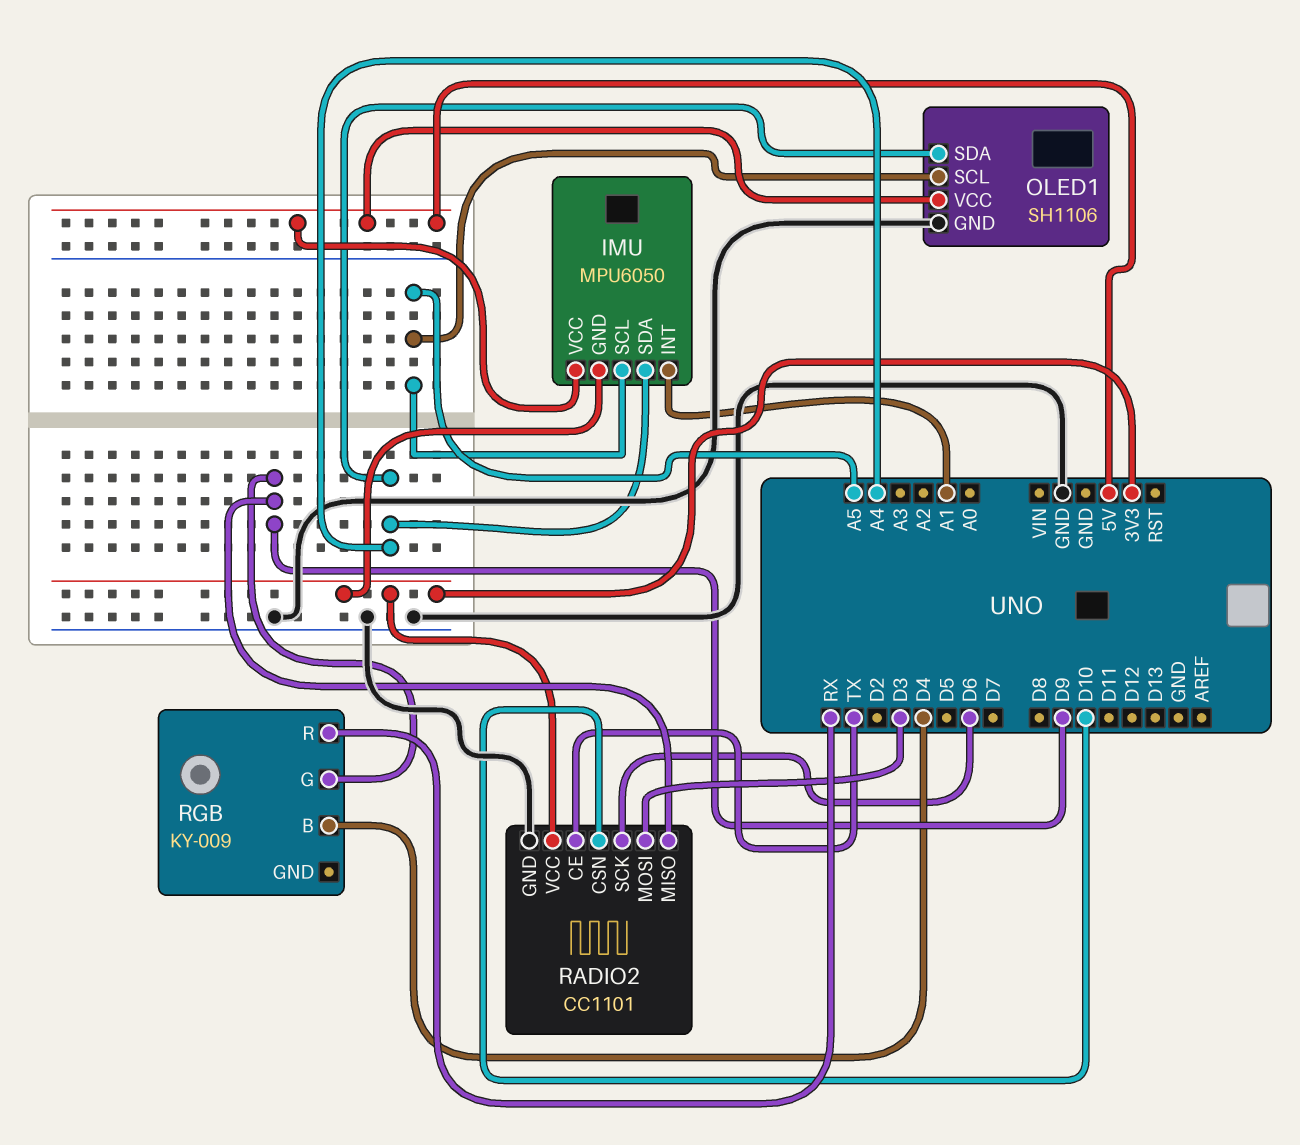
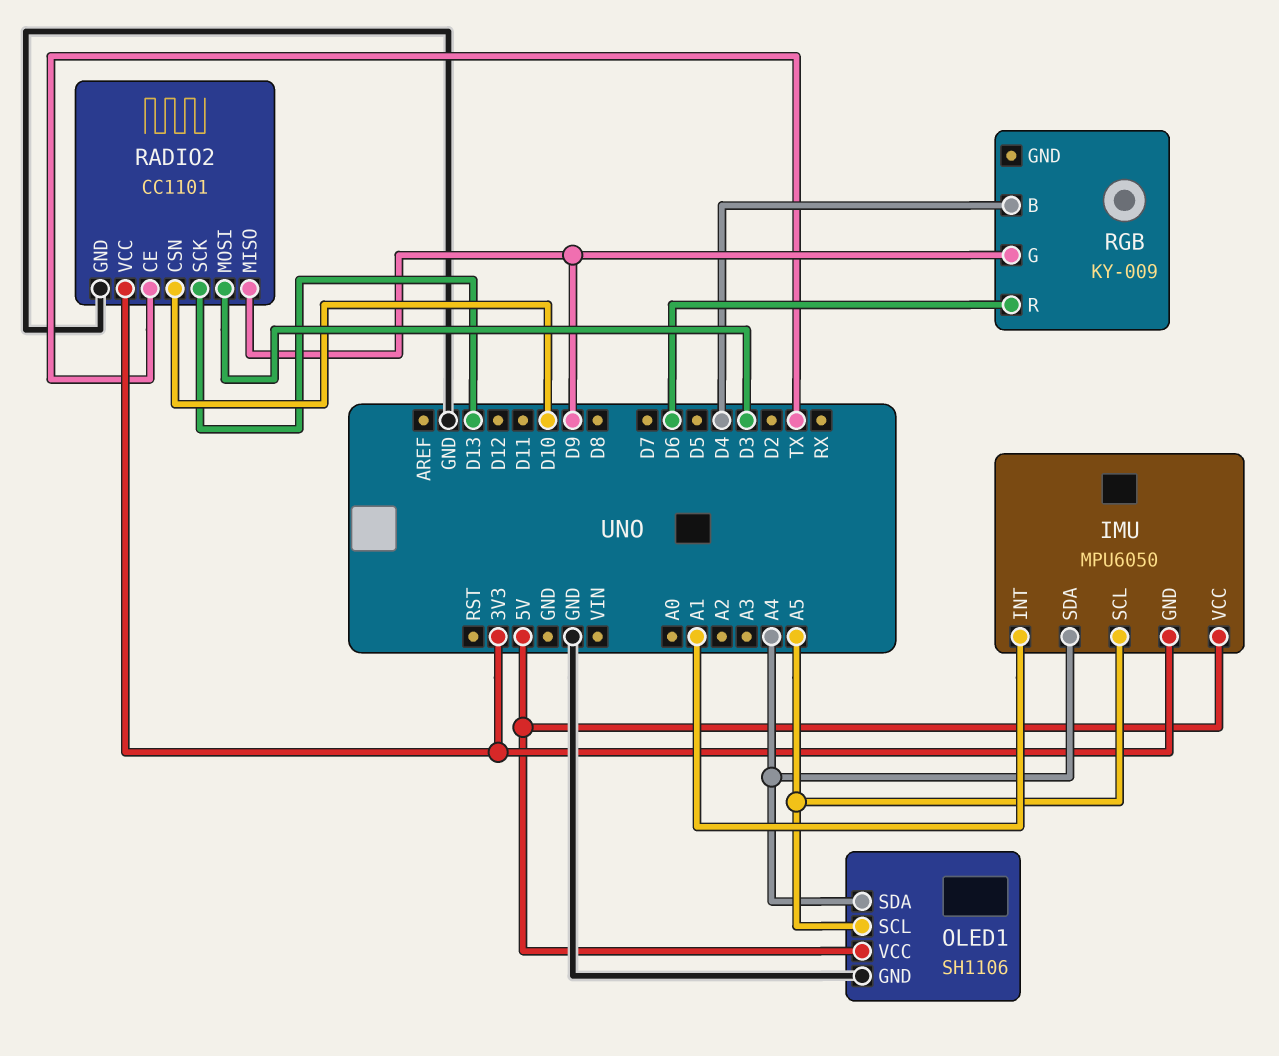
RADIO2 pin SCK: D6 -> D13
RGB pin R: RX -> D6

